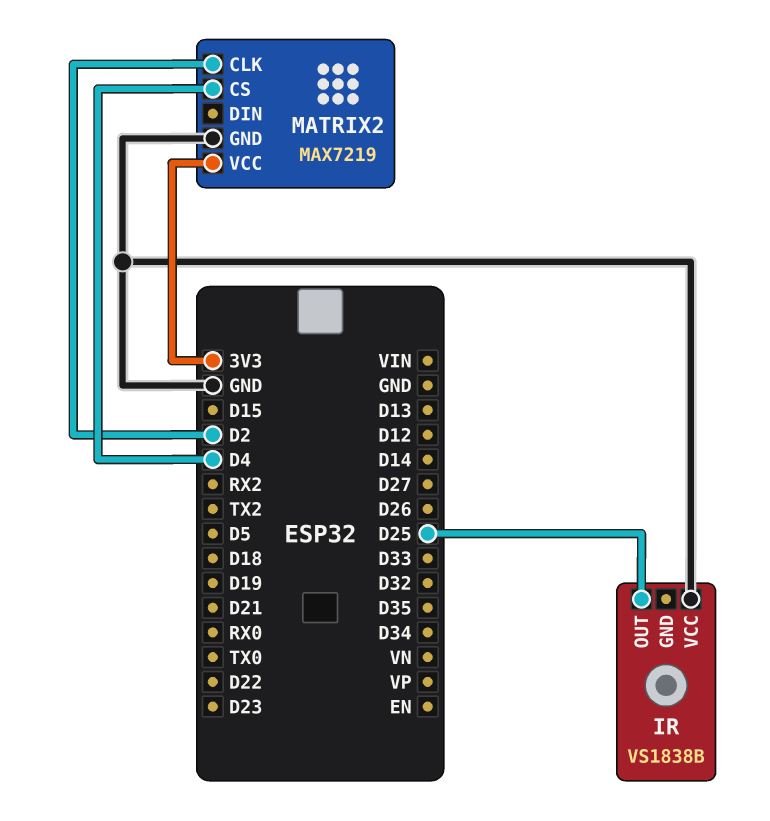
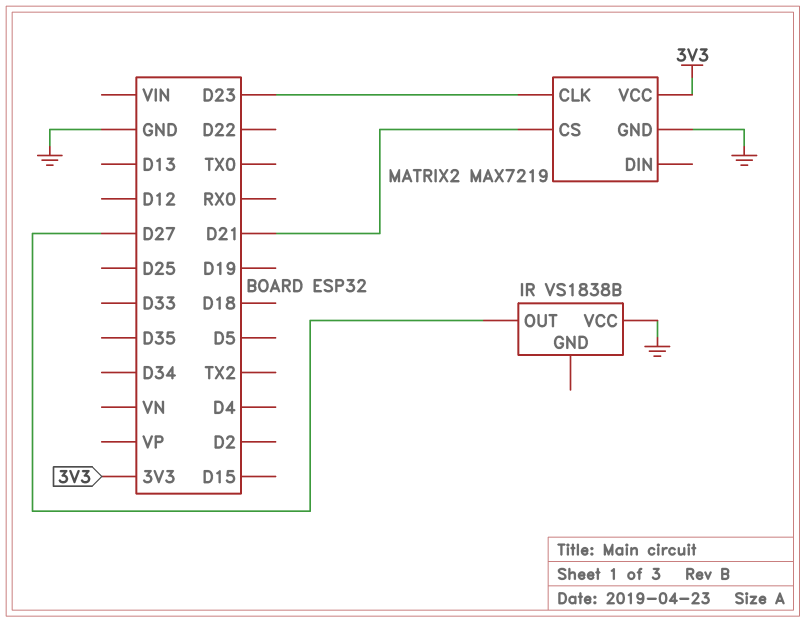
IR pin OUT: D25 -> D27
MATRIX2 pin CLK: D2 -> D23
MATRIX2 pin CS: D4 -> D21

